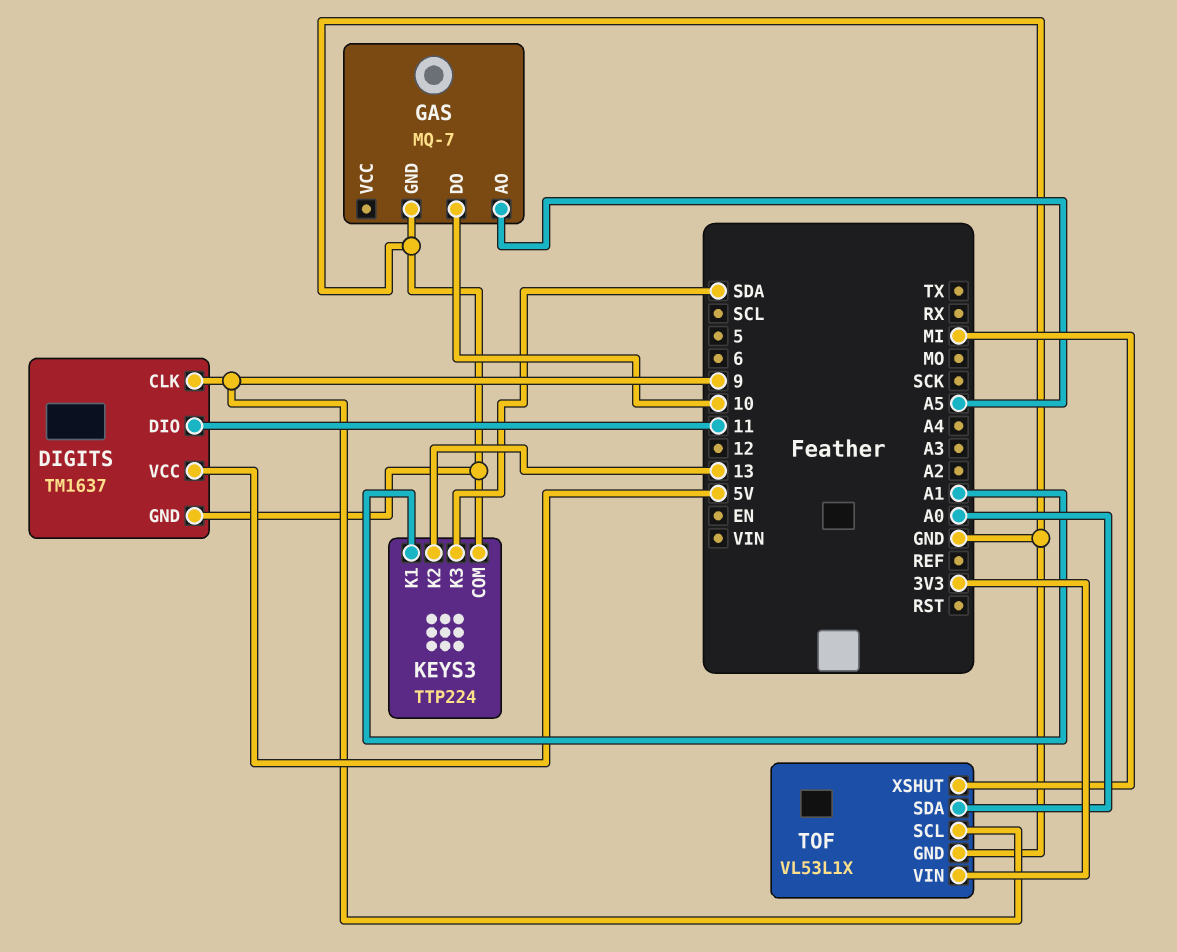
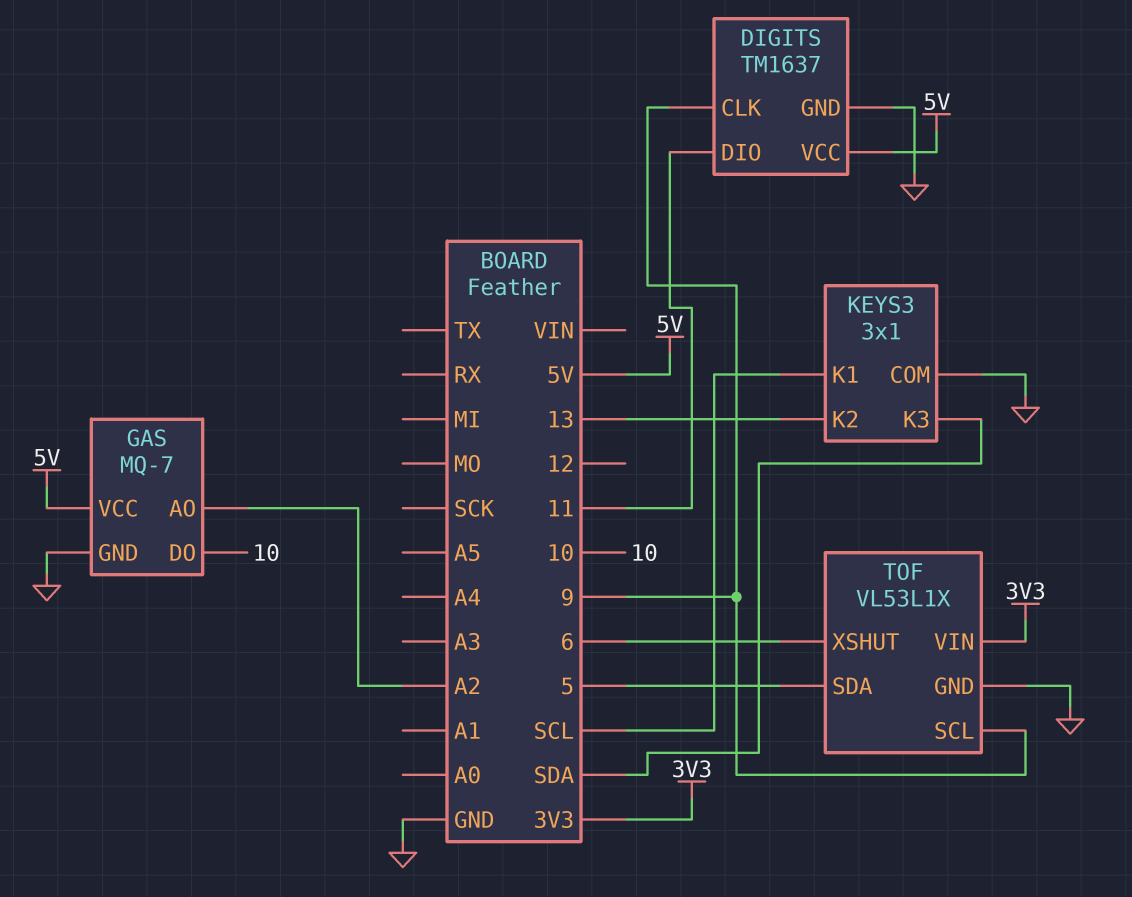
GAS pin AO: A5 -> A2
GAS pin VCC: none -> 5V
KEYS3: TTP224 -> 3x1
KEYS3 pin K1: A1 -> SCL
TOF pin SDA: A0 -> 5
TOF pin XSHUT: MI -> 6

